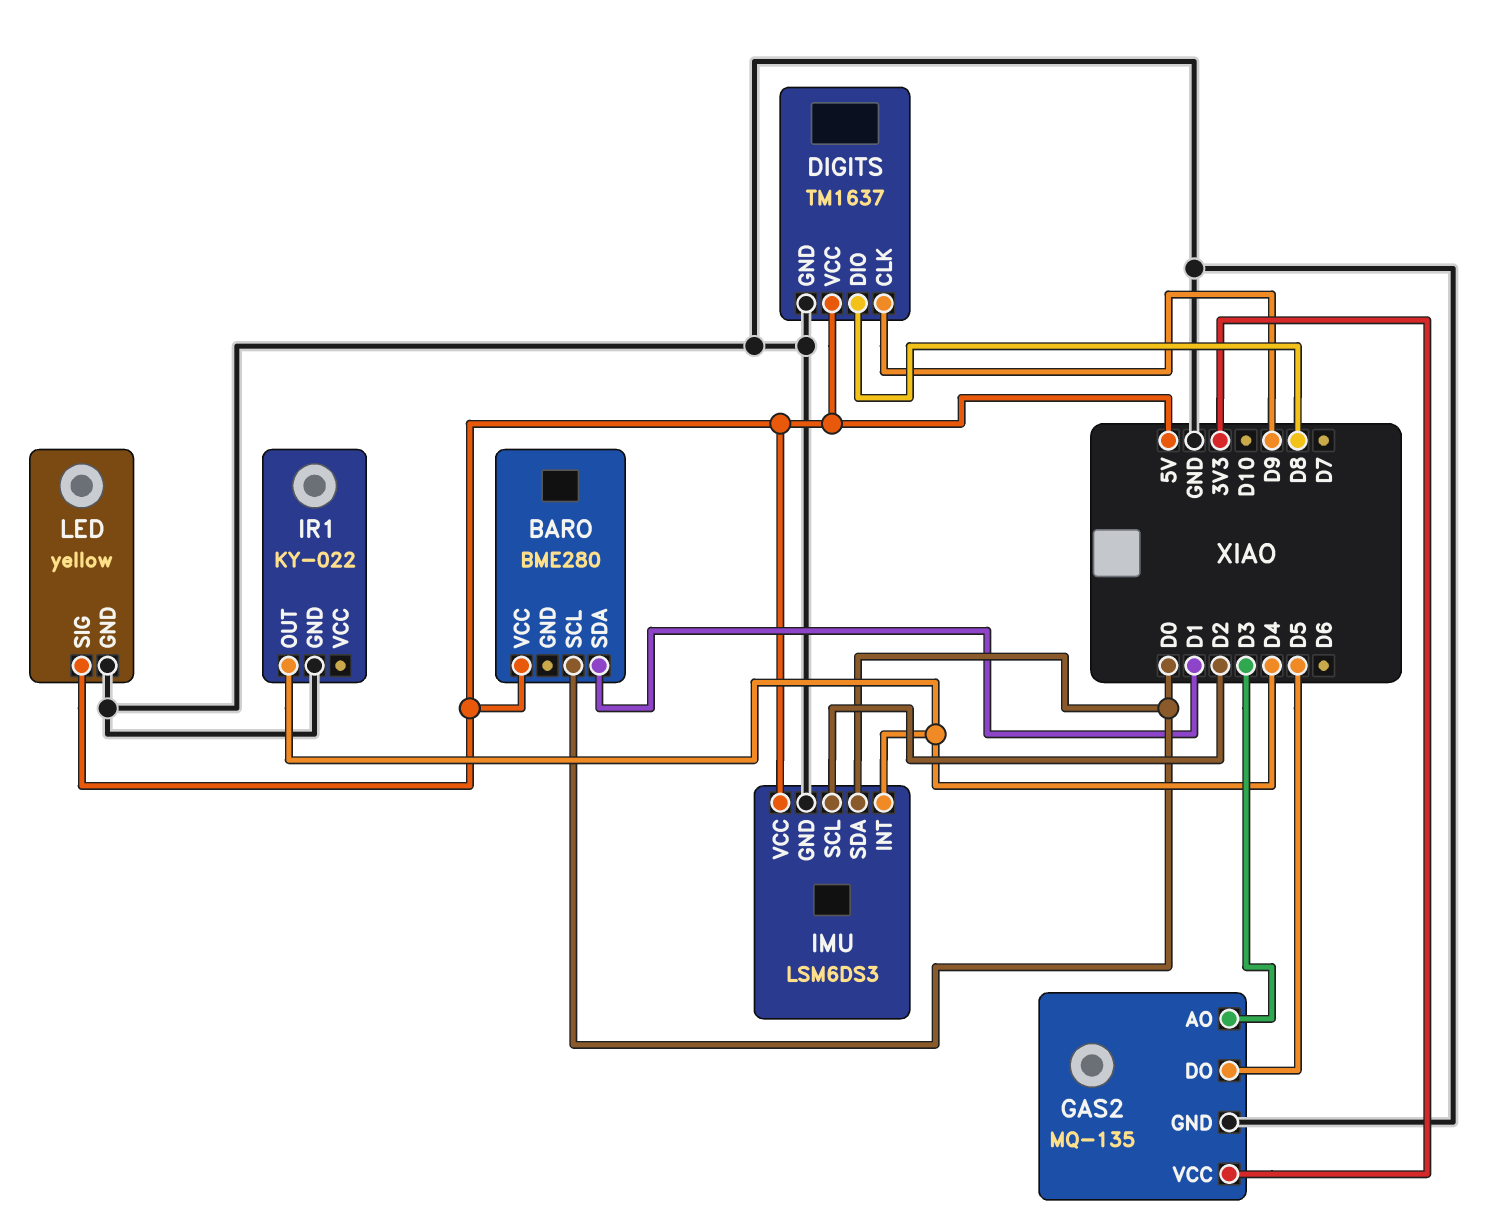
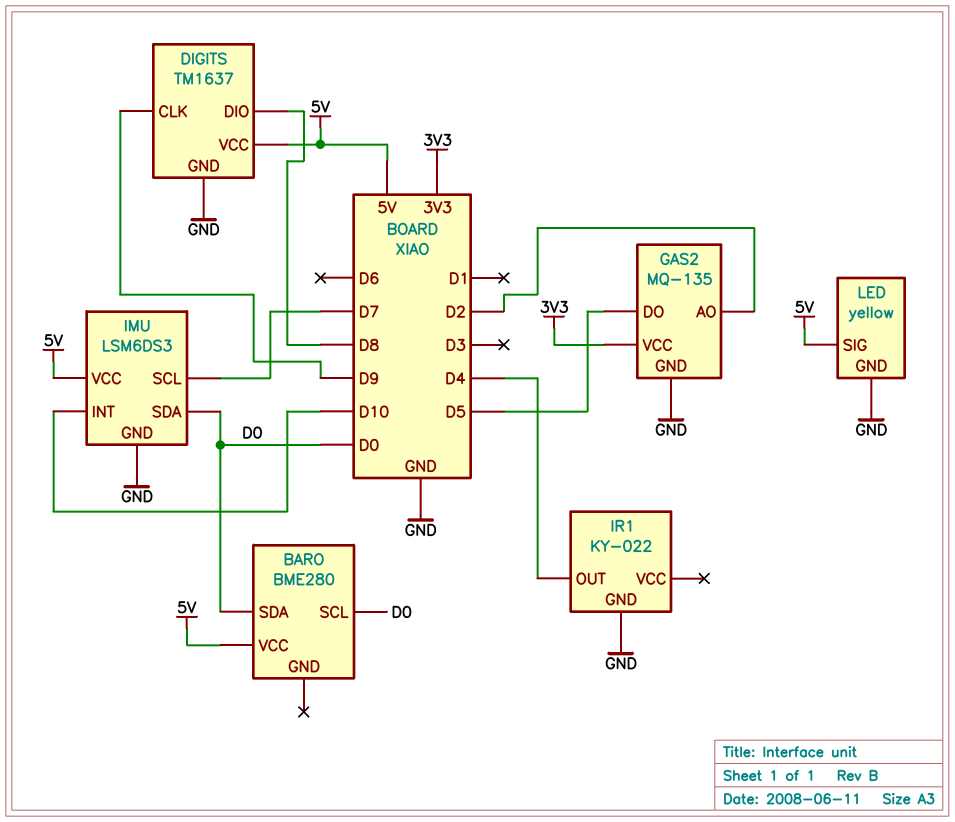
BARO pin SDA: D1 -> D0
GAS2 pin AO: D3 -> D2
IMU pin INT: D4 -> D10
IMU pin SCL: D2 -> D7

